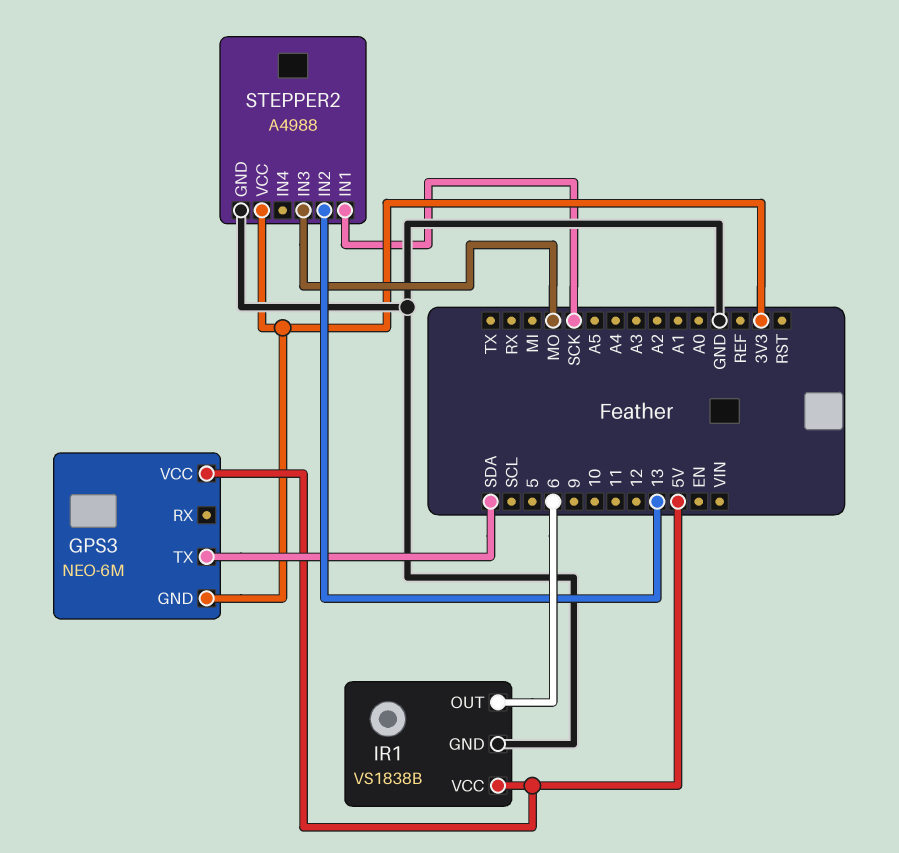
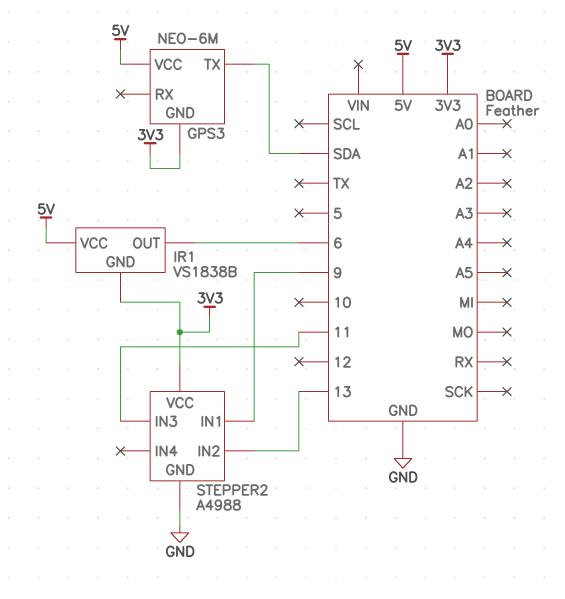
IR1 pin GND: GND -> 3V3
STEPPER2 pin IN1: SCK -> 9
STEPPER2 pin IN3: MO -> 11

